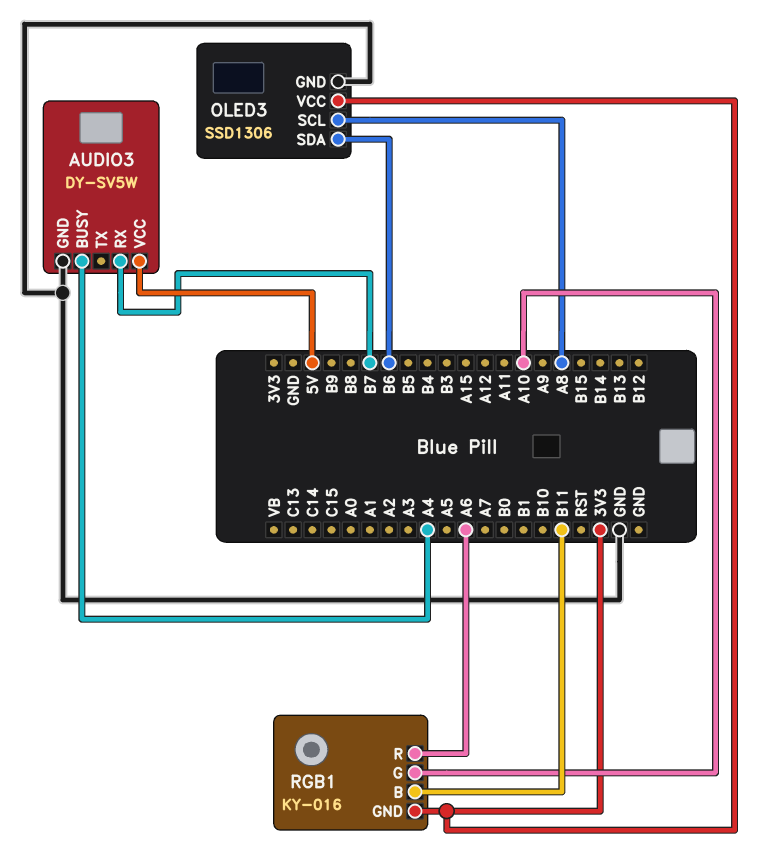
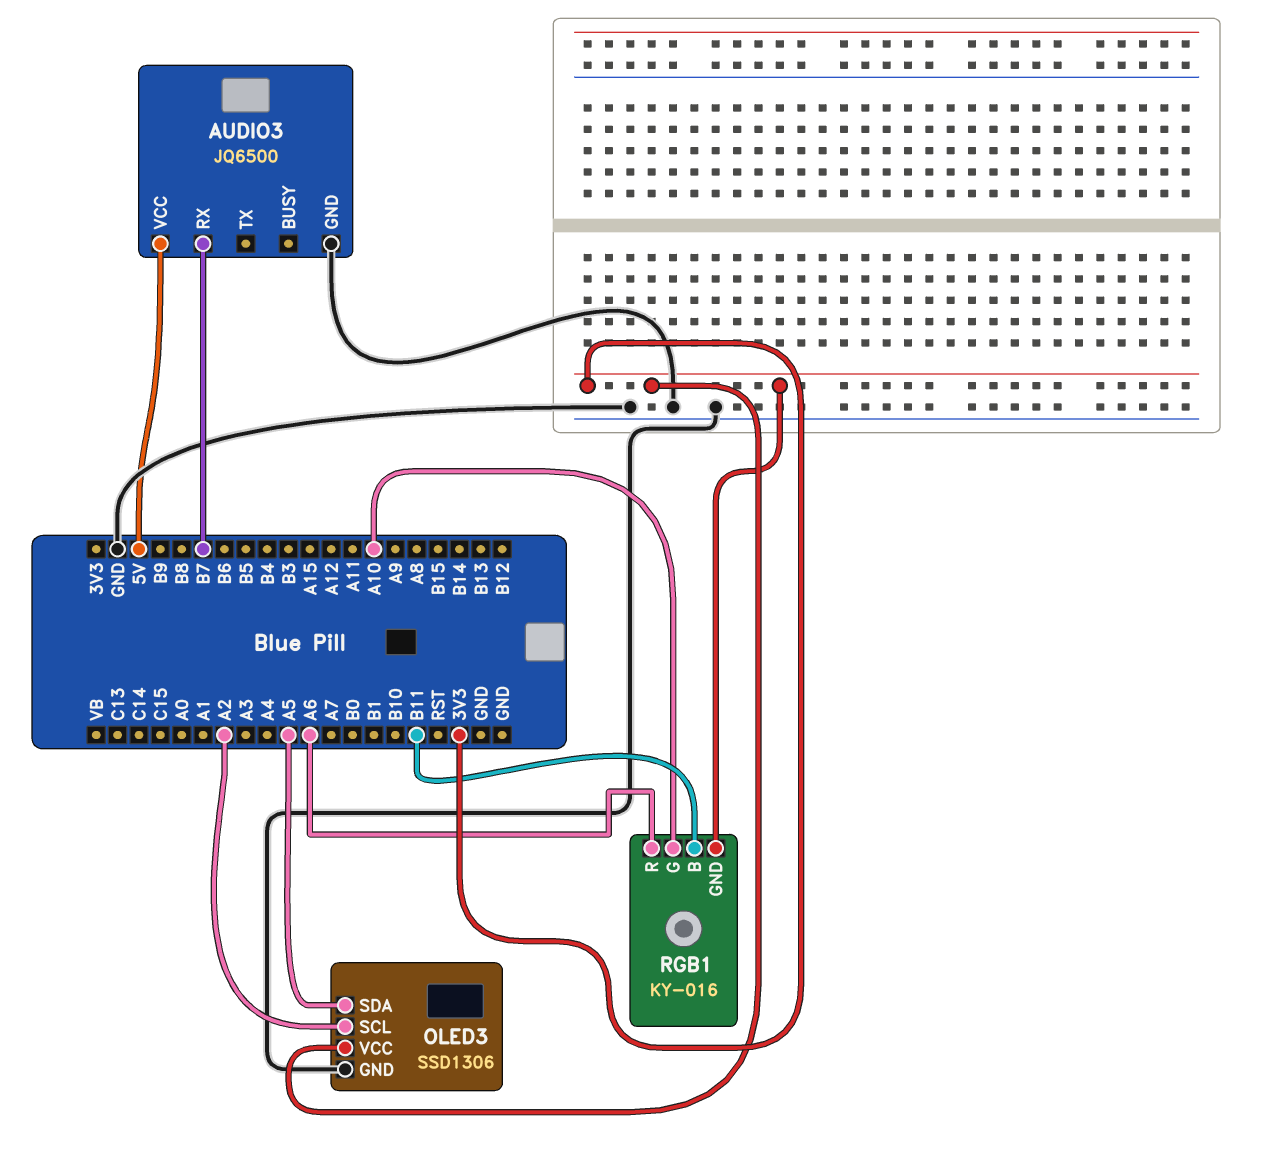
AUDIO3: DY-SV5W -> JQ6500
AUDIO3 pin BUSY: A4 -> none
OLED3 pin SCL: A8 -> A2
OLED3 pin SDA: B6 -> A5

